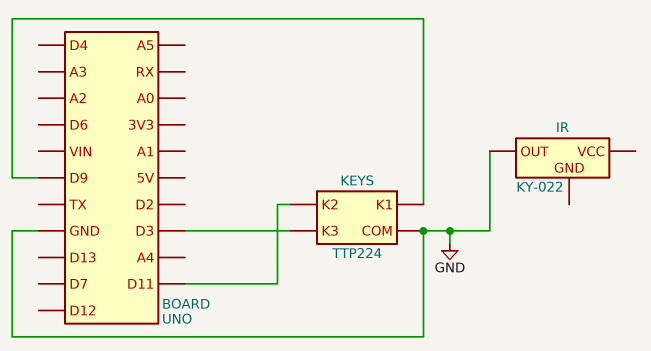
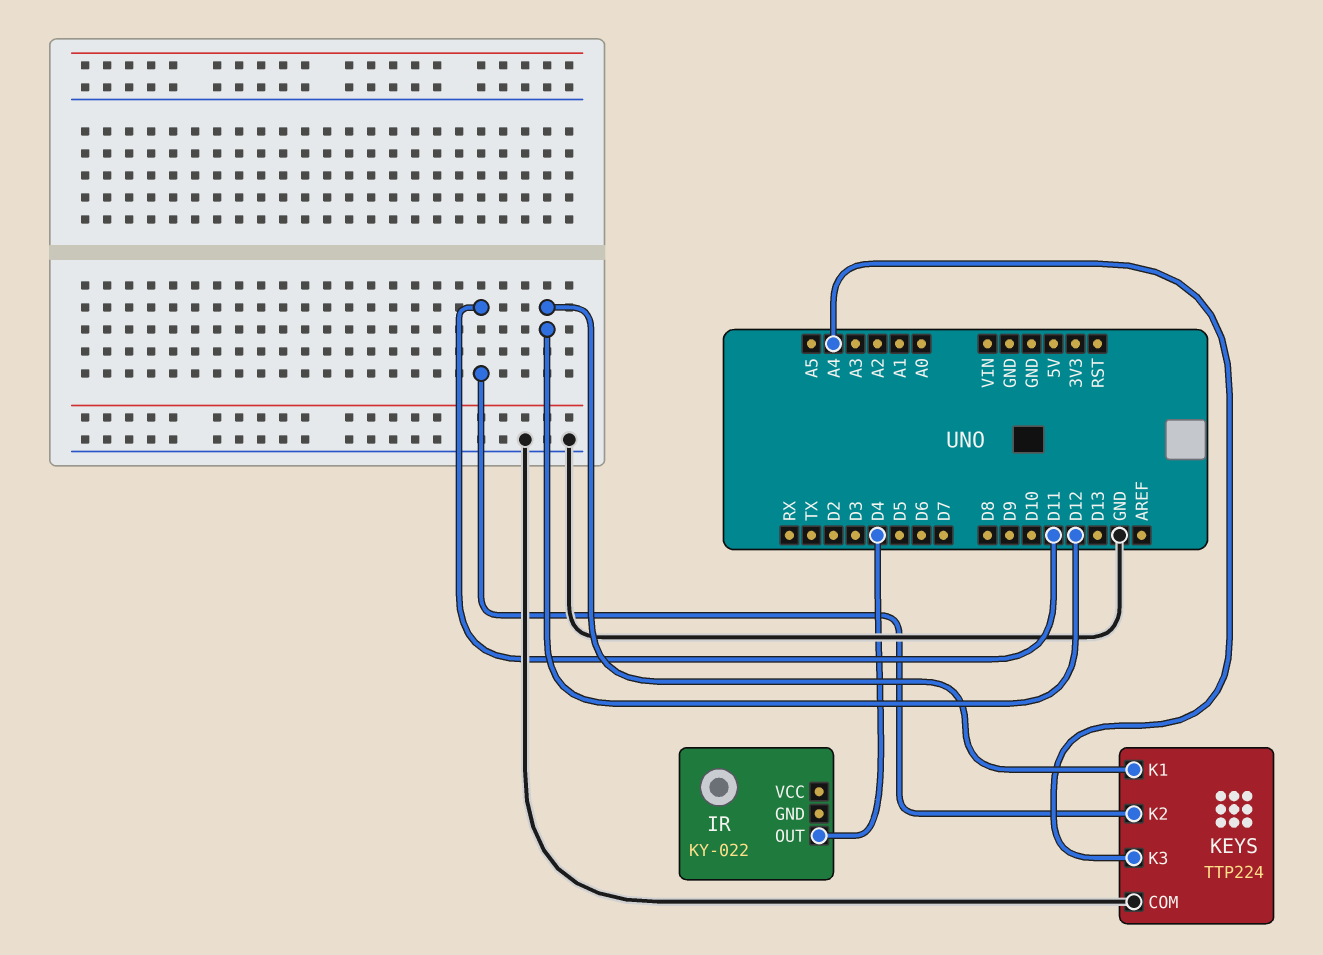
IR pin OUT: GND -> D4
KEYS pin K1: D9 -> D12
KEYS pin K3: D3 -> A4

